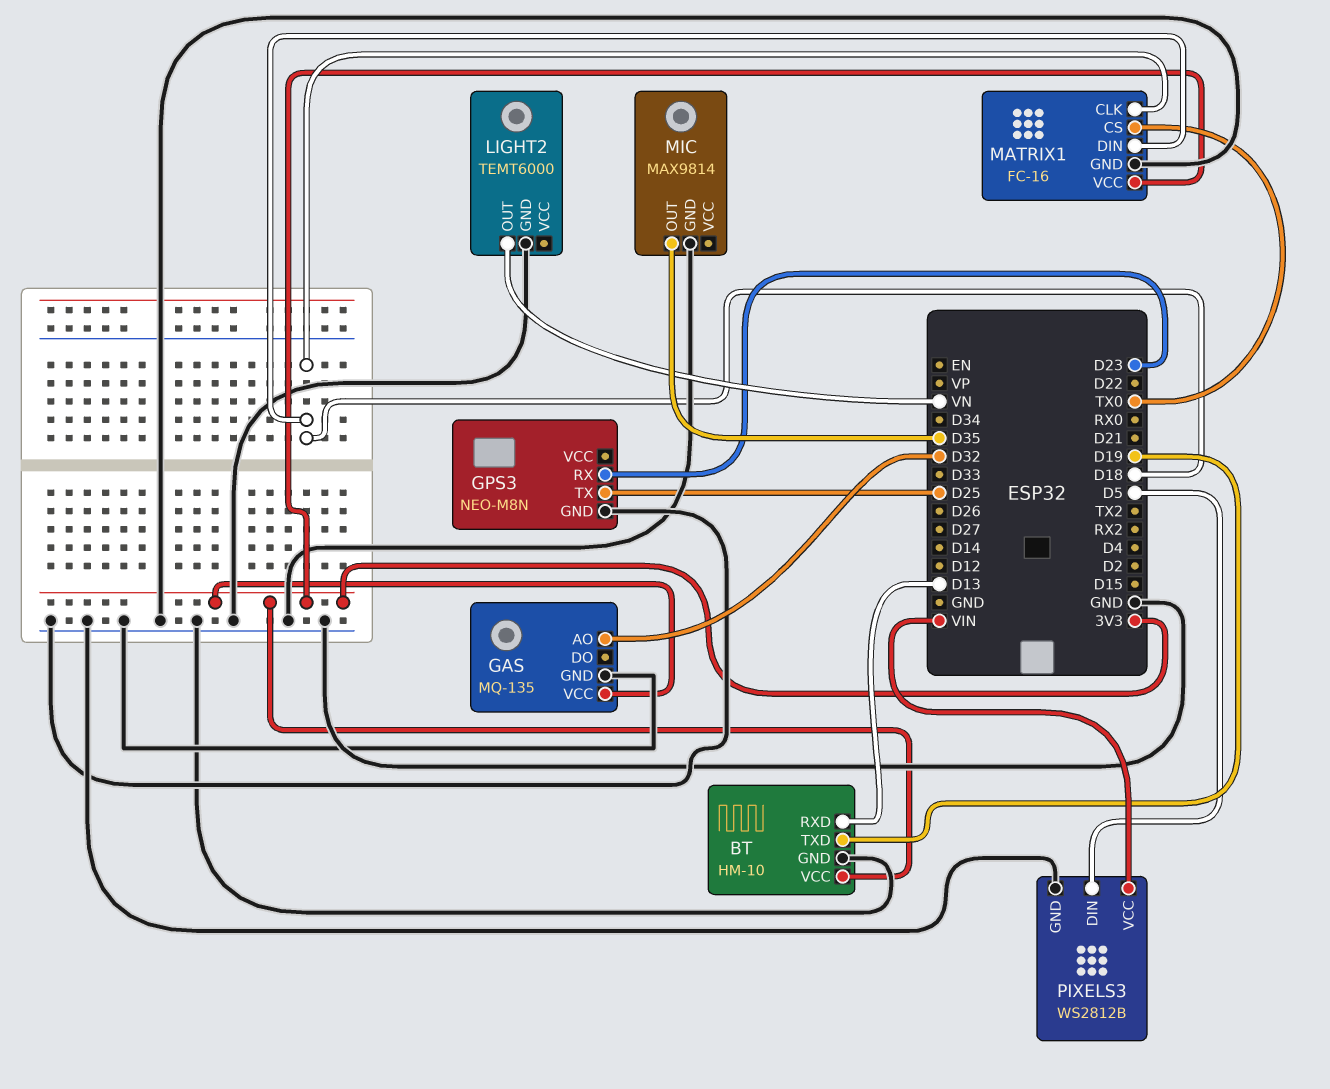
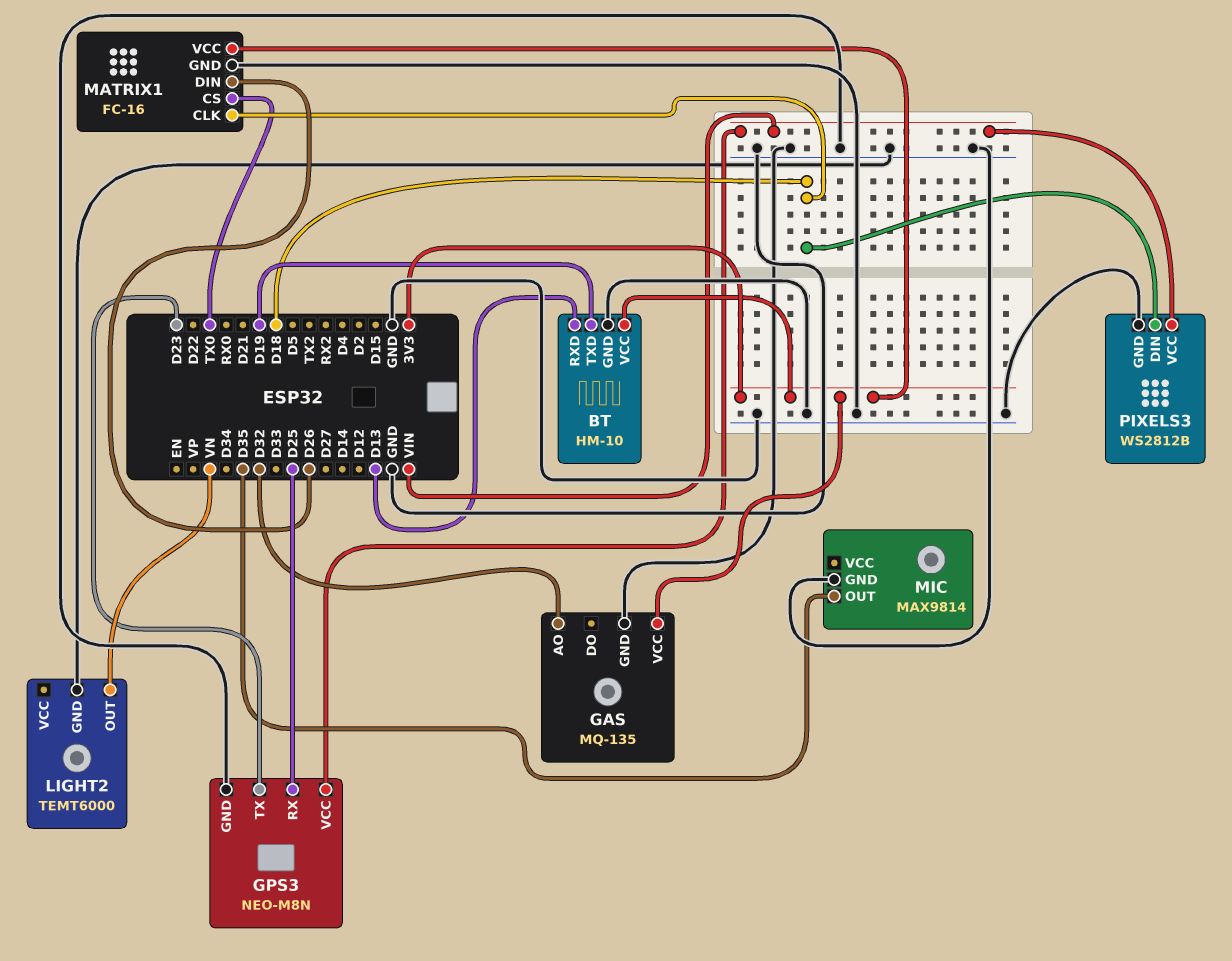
GPS3 pin RX: D23 -> D25
GPS3 pin TX: D25 -> D23
GPS3 pin VCC: none -> VIN
MATRIX1 pin DIN: D18 -> D26
PIXELS3 pin DIN: D5 -> D18

